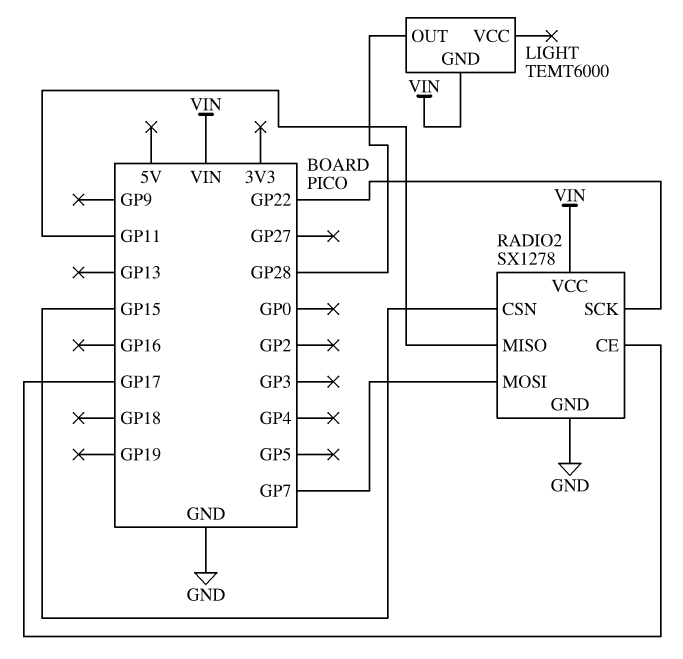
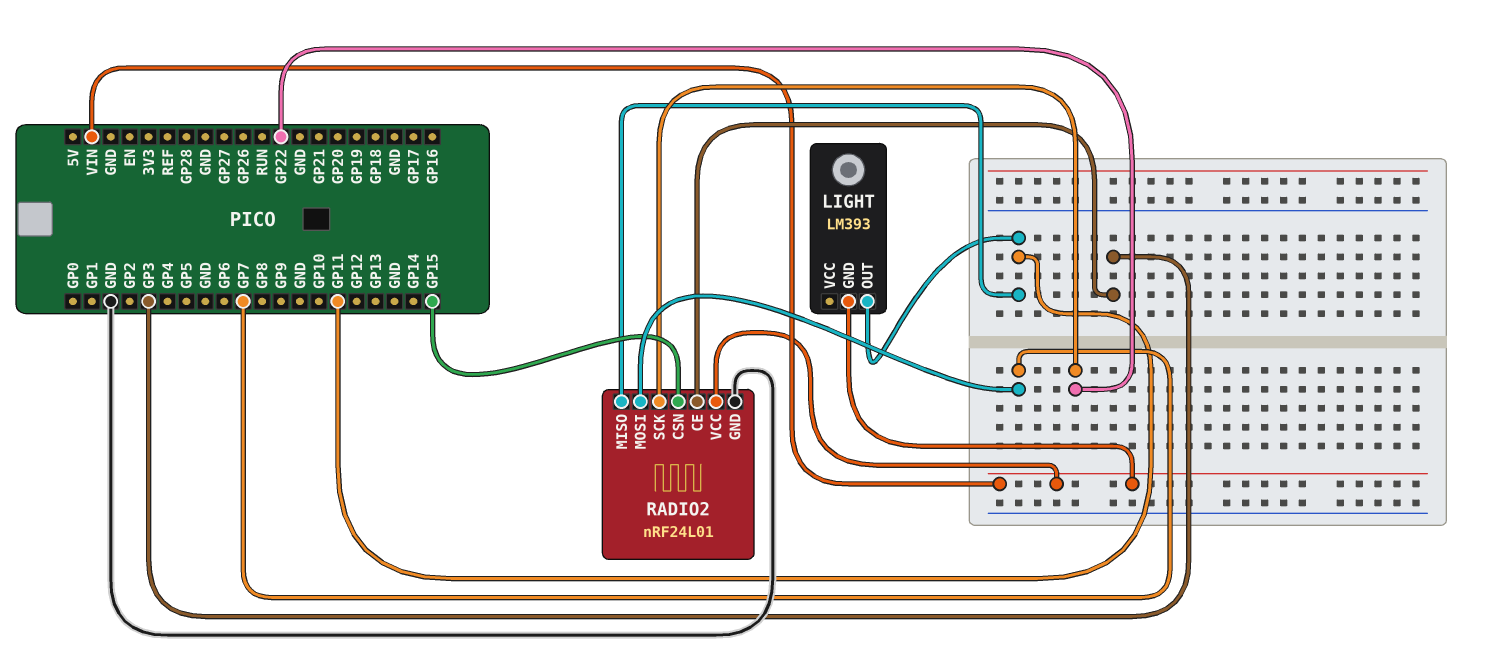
LIGHT: TEMT6000 -> LM393
LIGHT pin OUT: GP28 -> GP11
RADIO2: SX1278 -> nRF24L01
RADIO2 pin CE: GP17 -> GP3

